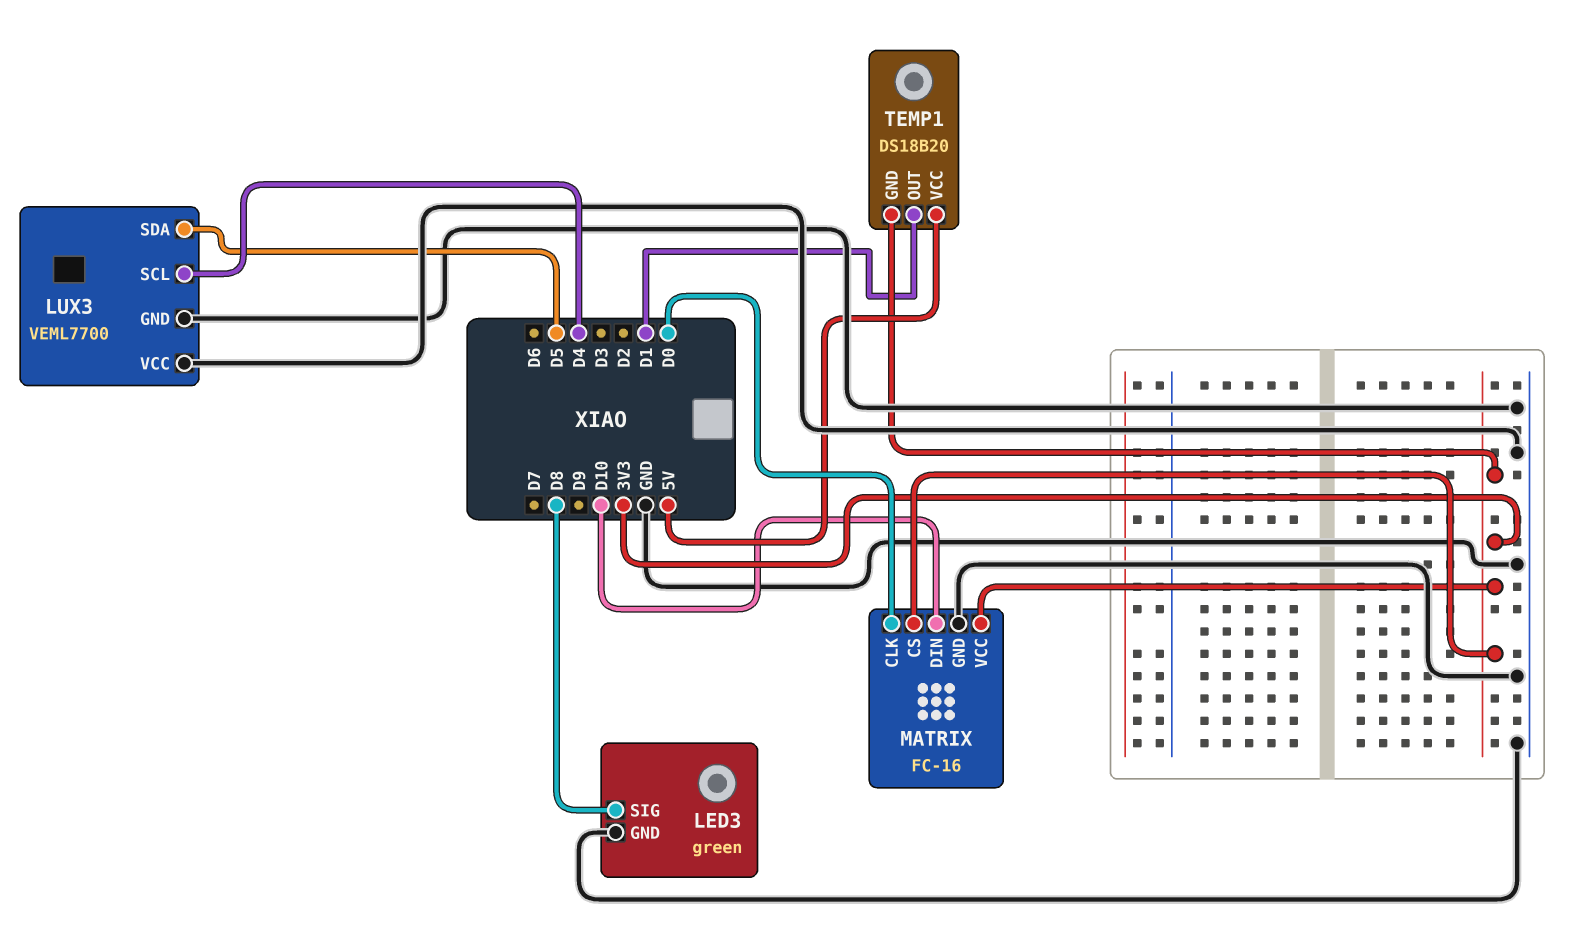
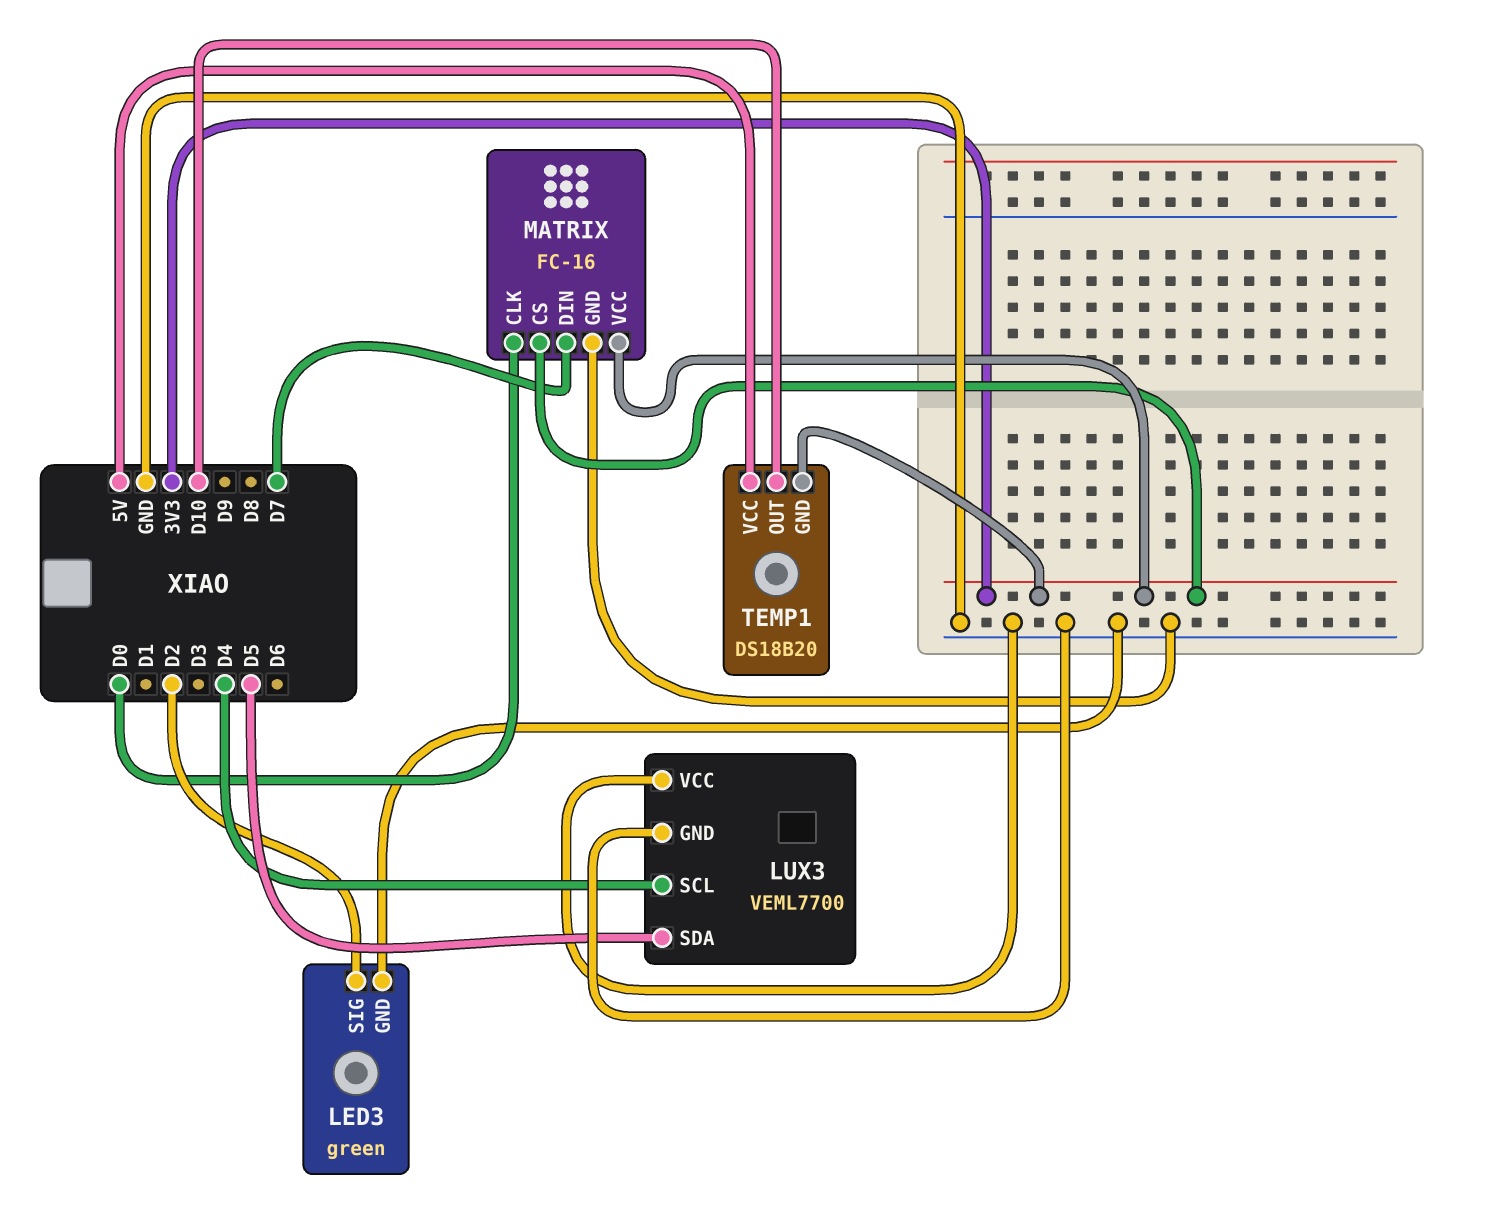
LED3 pin SIG: D8 -> D2
MATRIX pin DIN: D10 -> D7
TEMP1 pin OUT: D1 -> D10

